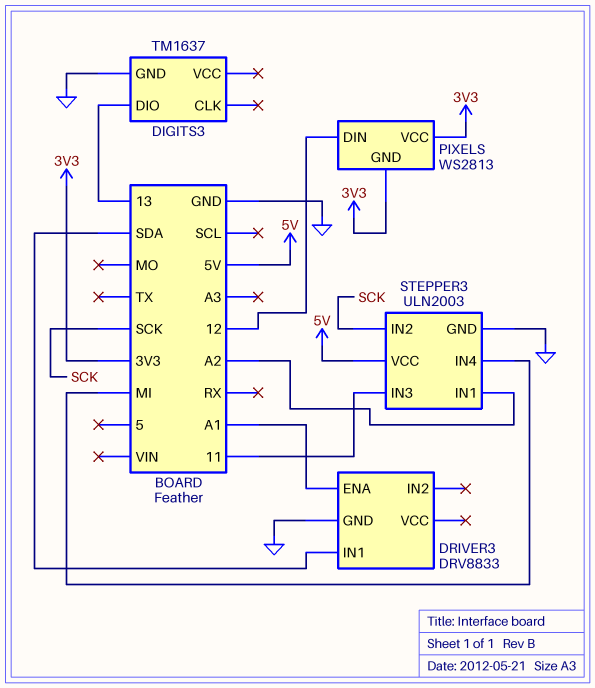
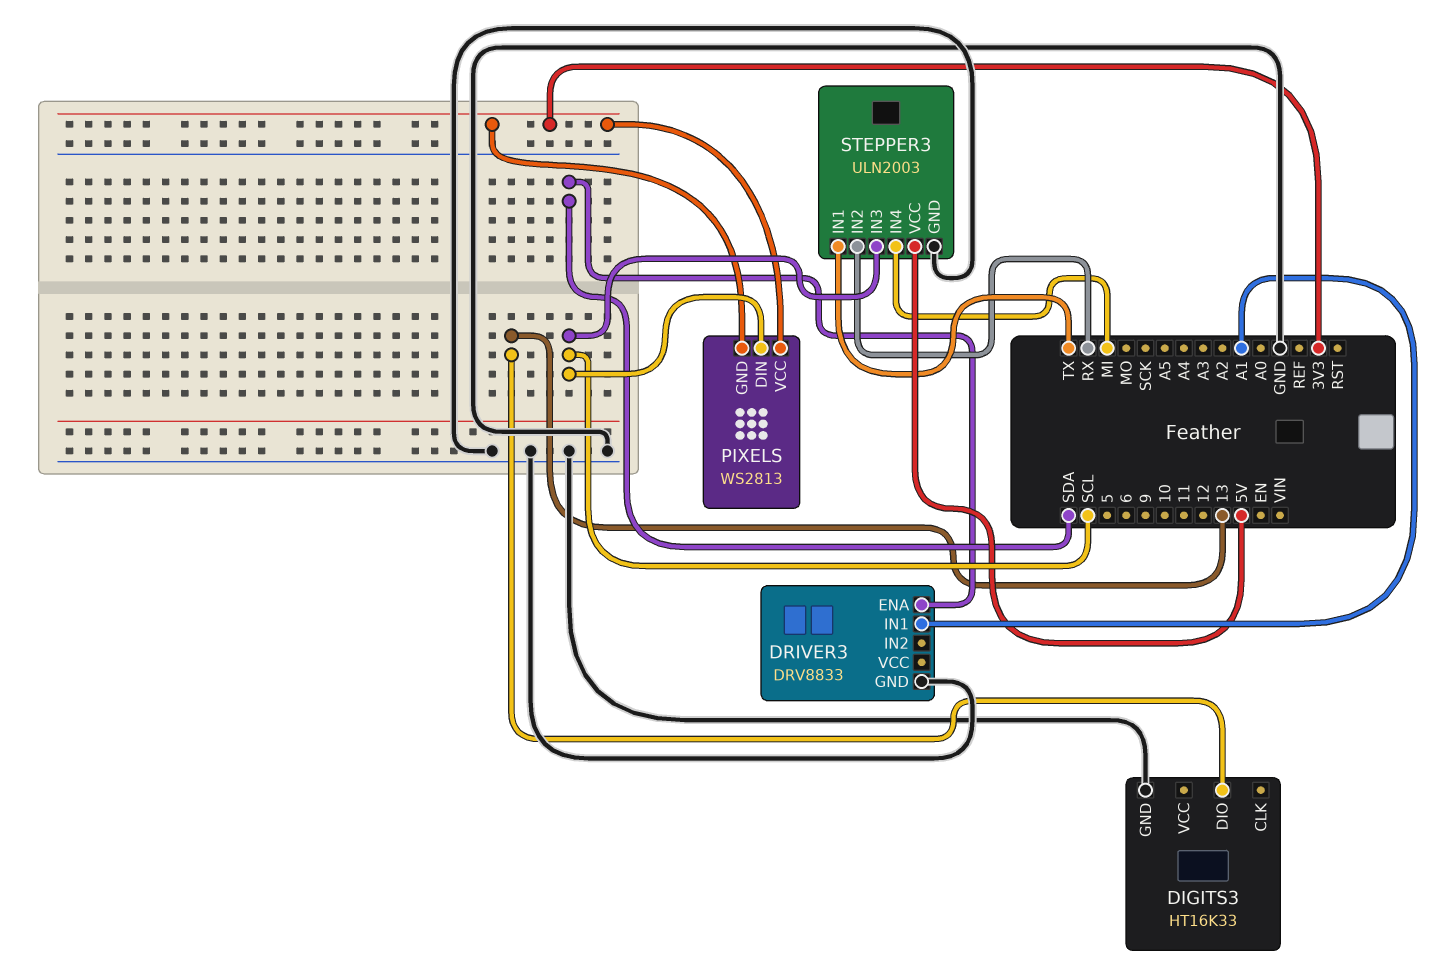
DIGITS3: TM1637 -> HT16K33
DRIVER3 pin ENA: A1 -> SDA
DRIVER3 pin IN1: SDA -> A1
PIXELS pin DIN: 12 -> SCL
STEPPER3 pin IN1: A2 -> TX
STEPPER3 pin IN2: SCK -> RX
STEPPER3 pin IN3: 11 -> SCL

